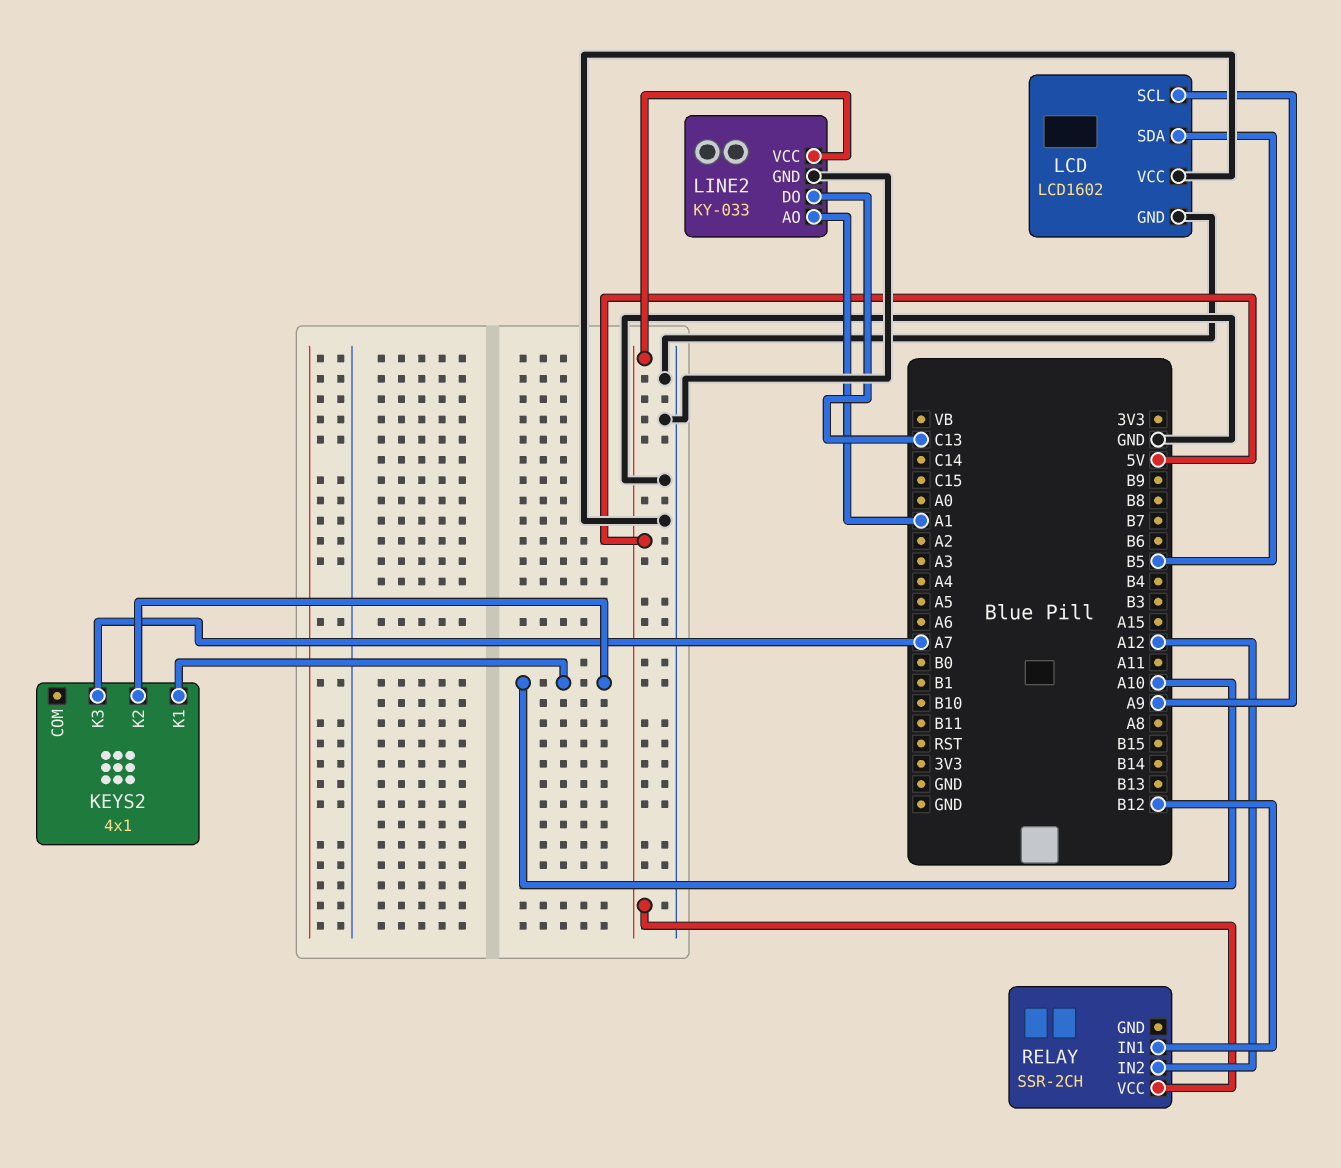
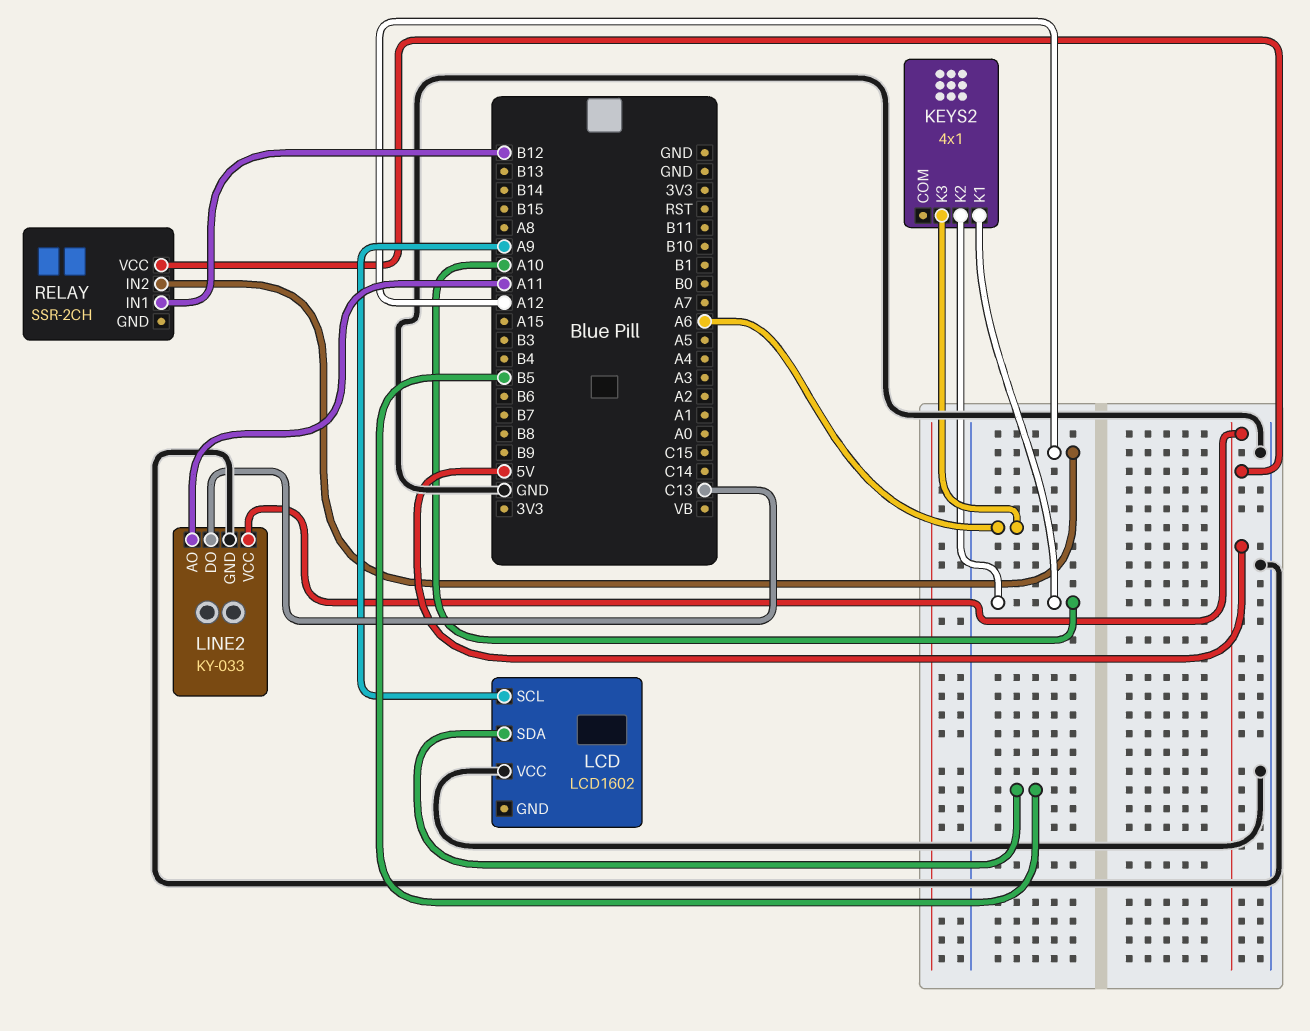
KEYS2 pin K3: A7 -> A6
LCD pin GND: GND -> none
LINE2 pin AO: A1 -> A11

